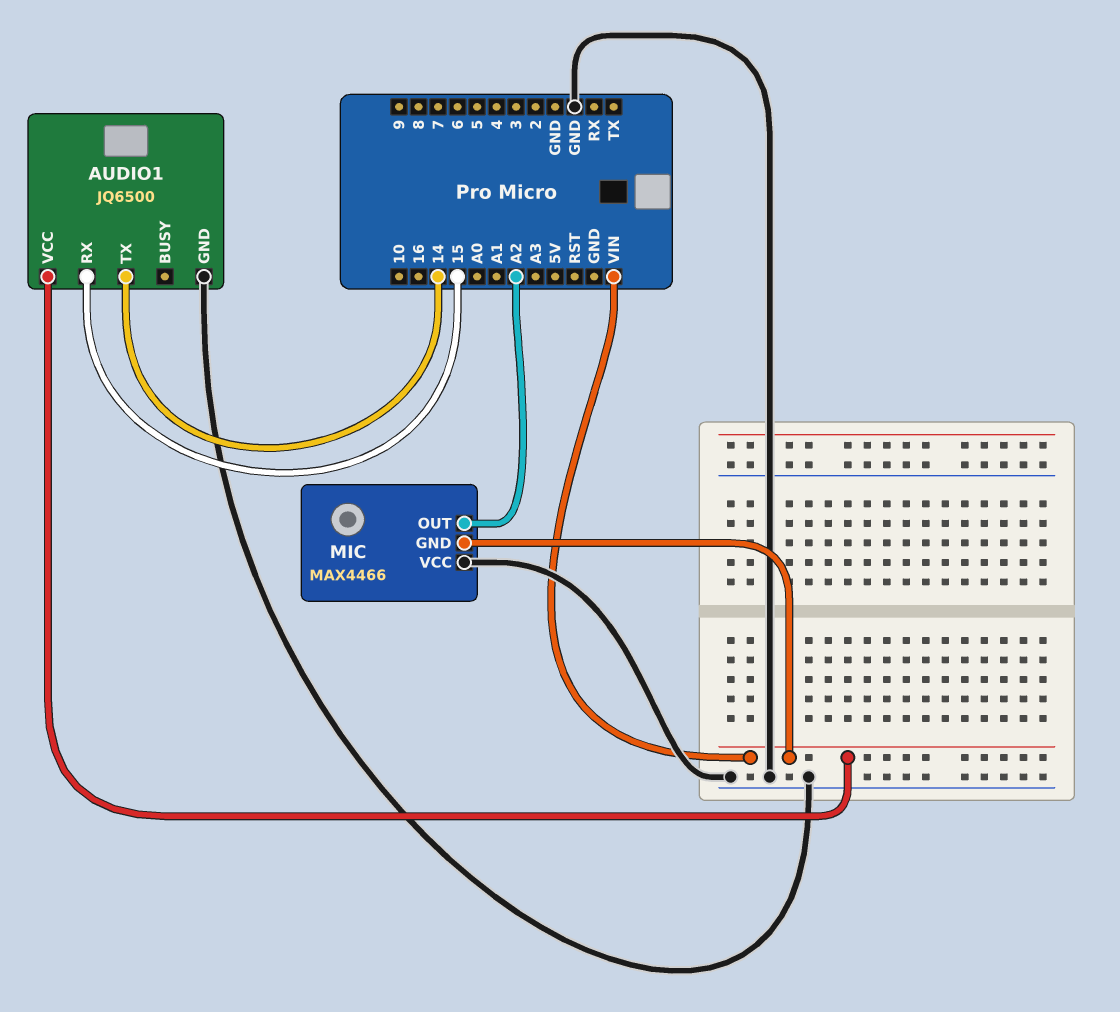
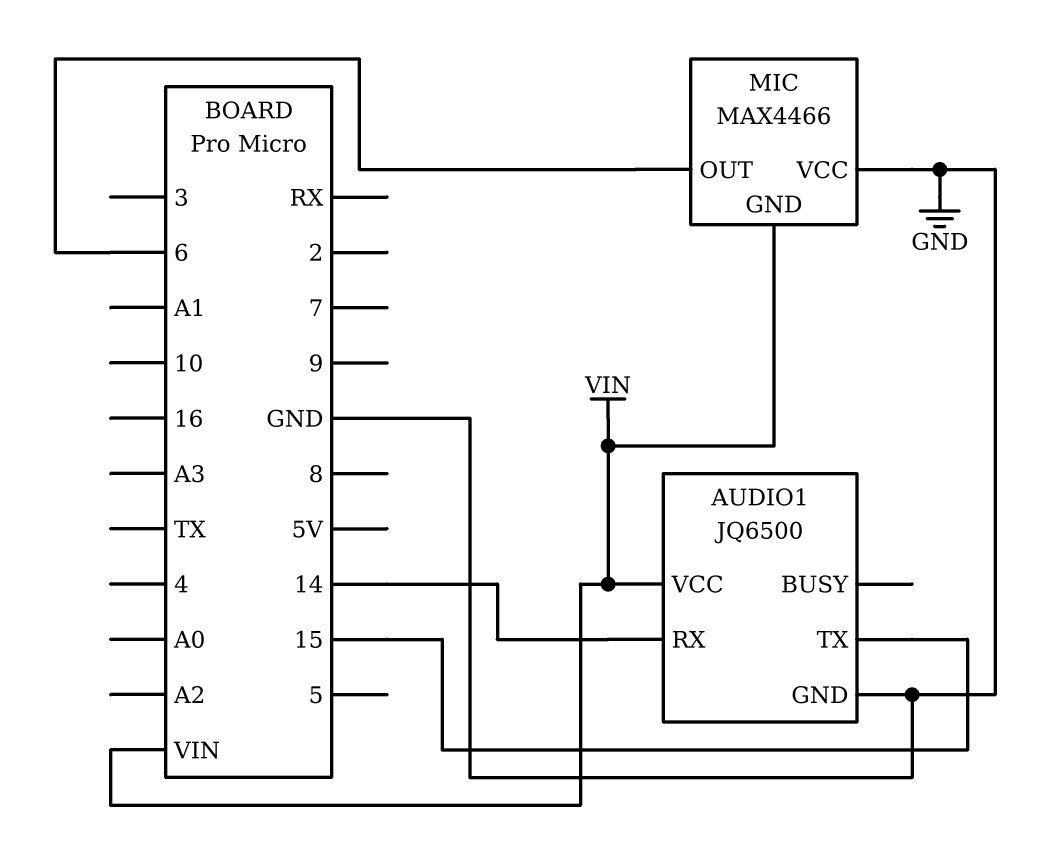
AUDIO1 pin RX: 15 -> 14
AUDIO1 pin TX: 14 -> 15
MIC pin OUT: A2 -> 6

